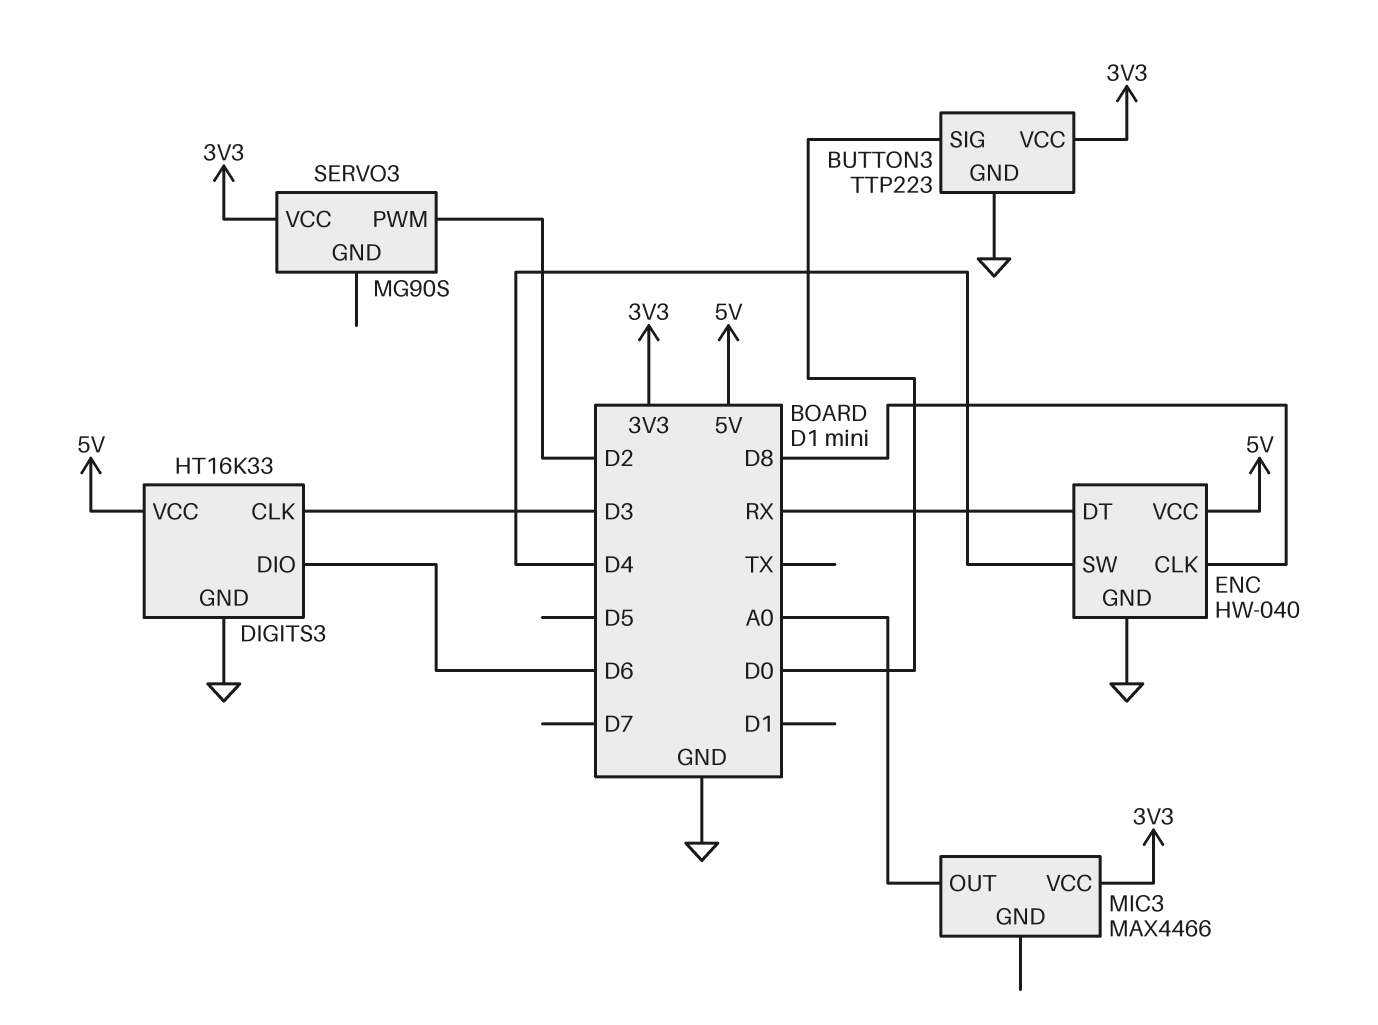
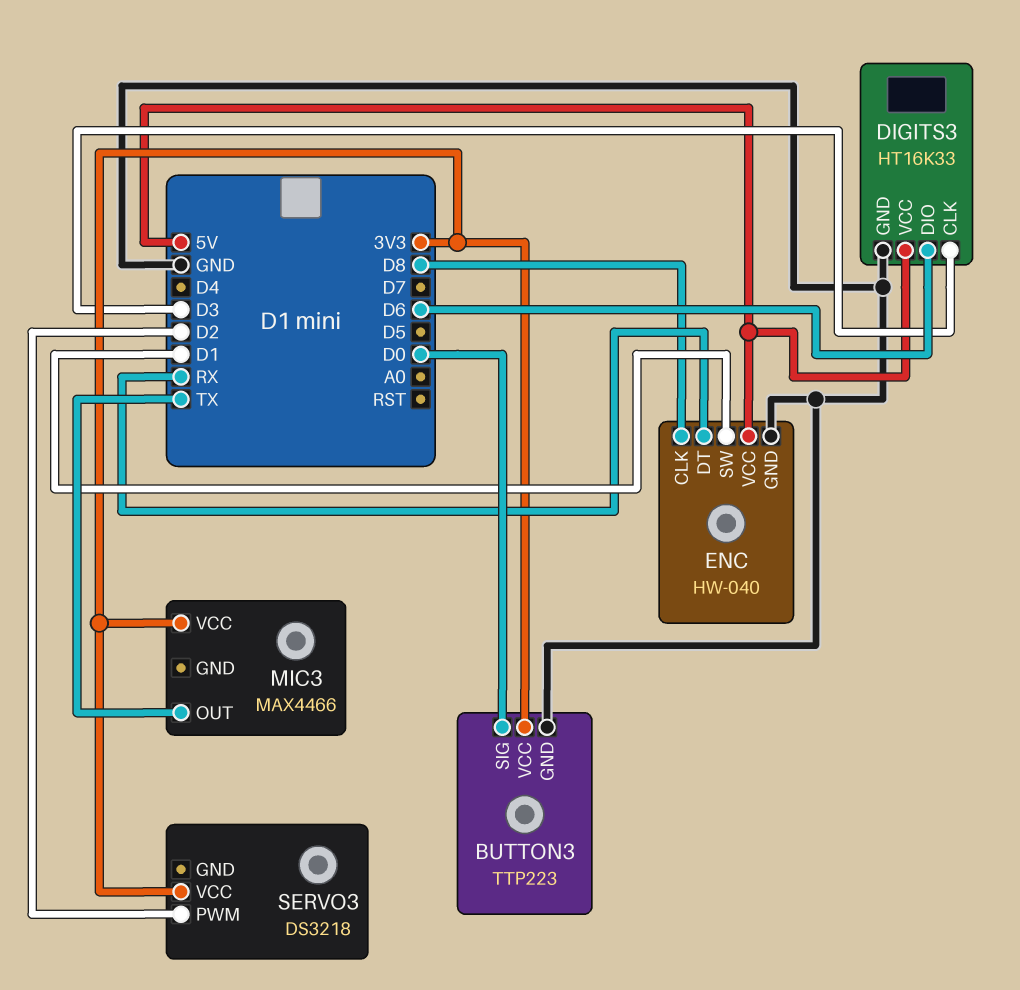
ENC pin SW: D4 -> D1
MIC3 pin OUT: A0 -> TX
SERVO3: MG90S -> DS3218

